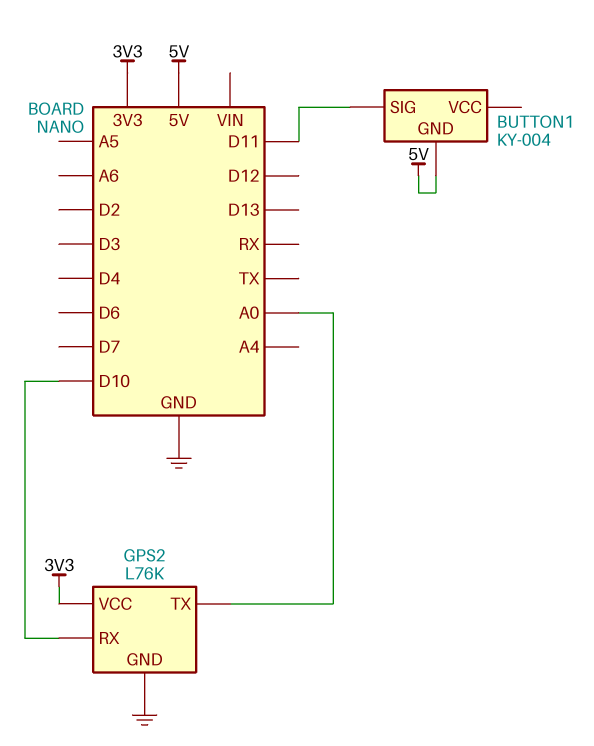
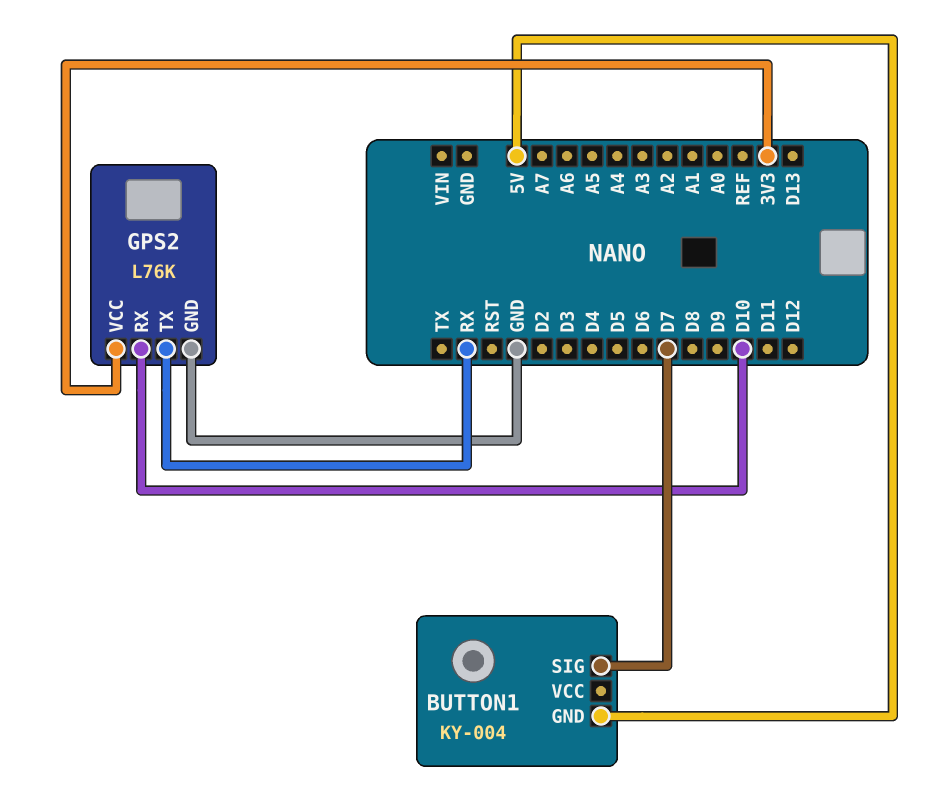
BUTTON1 pin SIG: D11 -> D7
GPS2 pin TX: A0 -> RX

